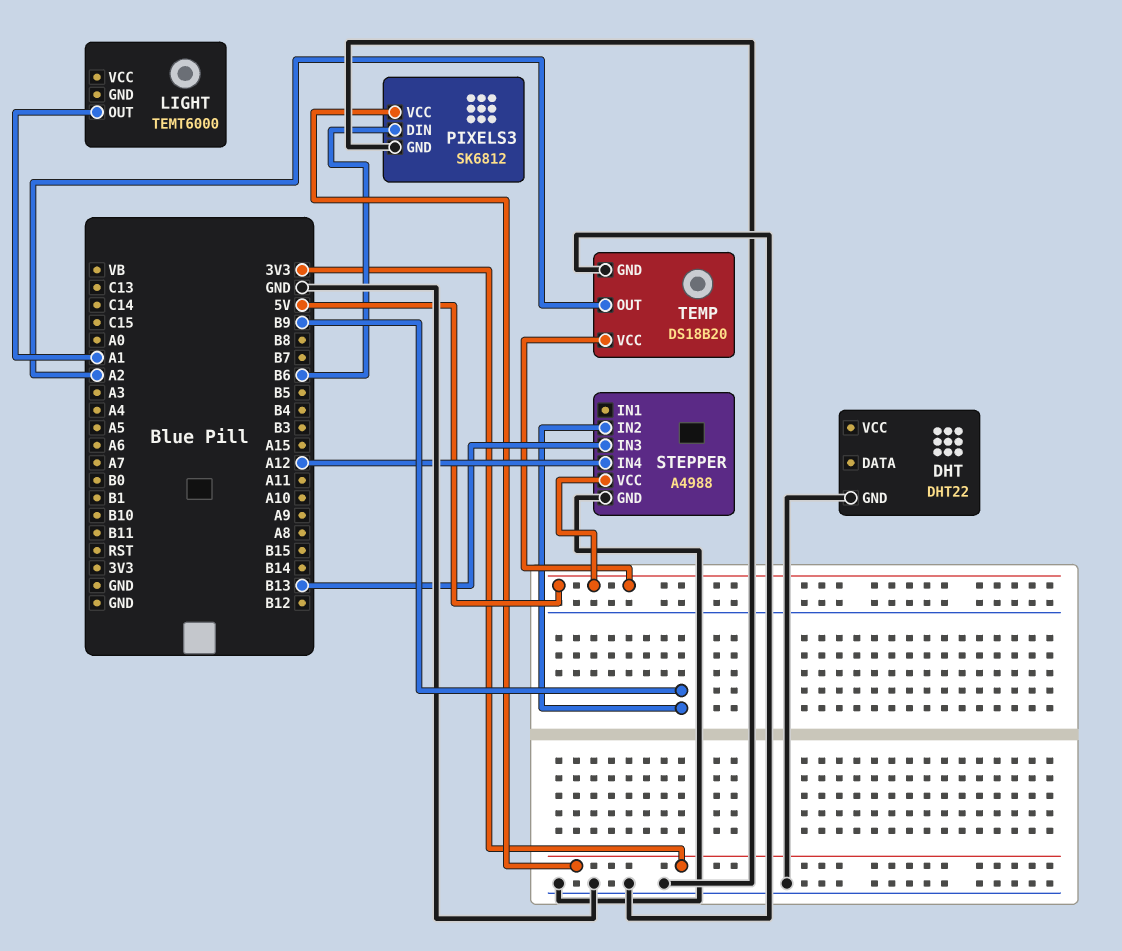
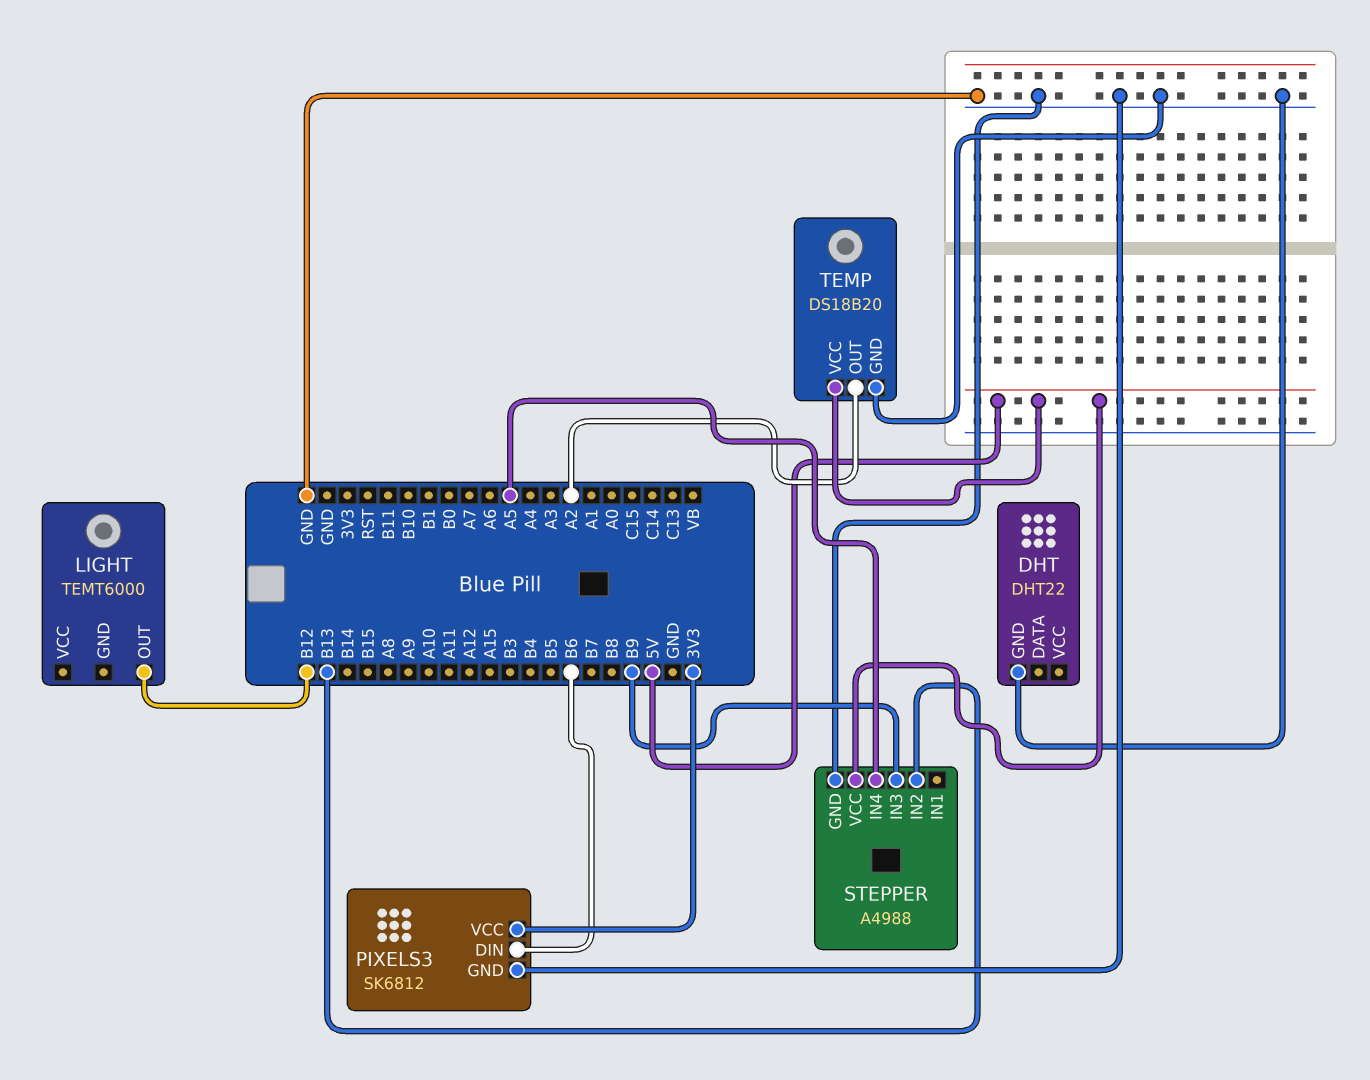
LIGHT pin OUT: A1 -> B12
STEPPER pin IN2: B9 -> B13
STEPPER pin IN3: B13 -> B9
STEPPER pin IN4: A12 -> A5

